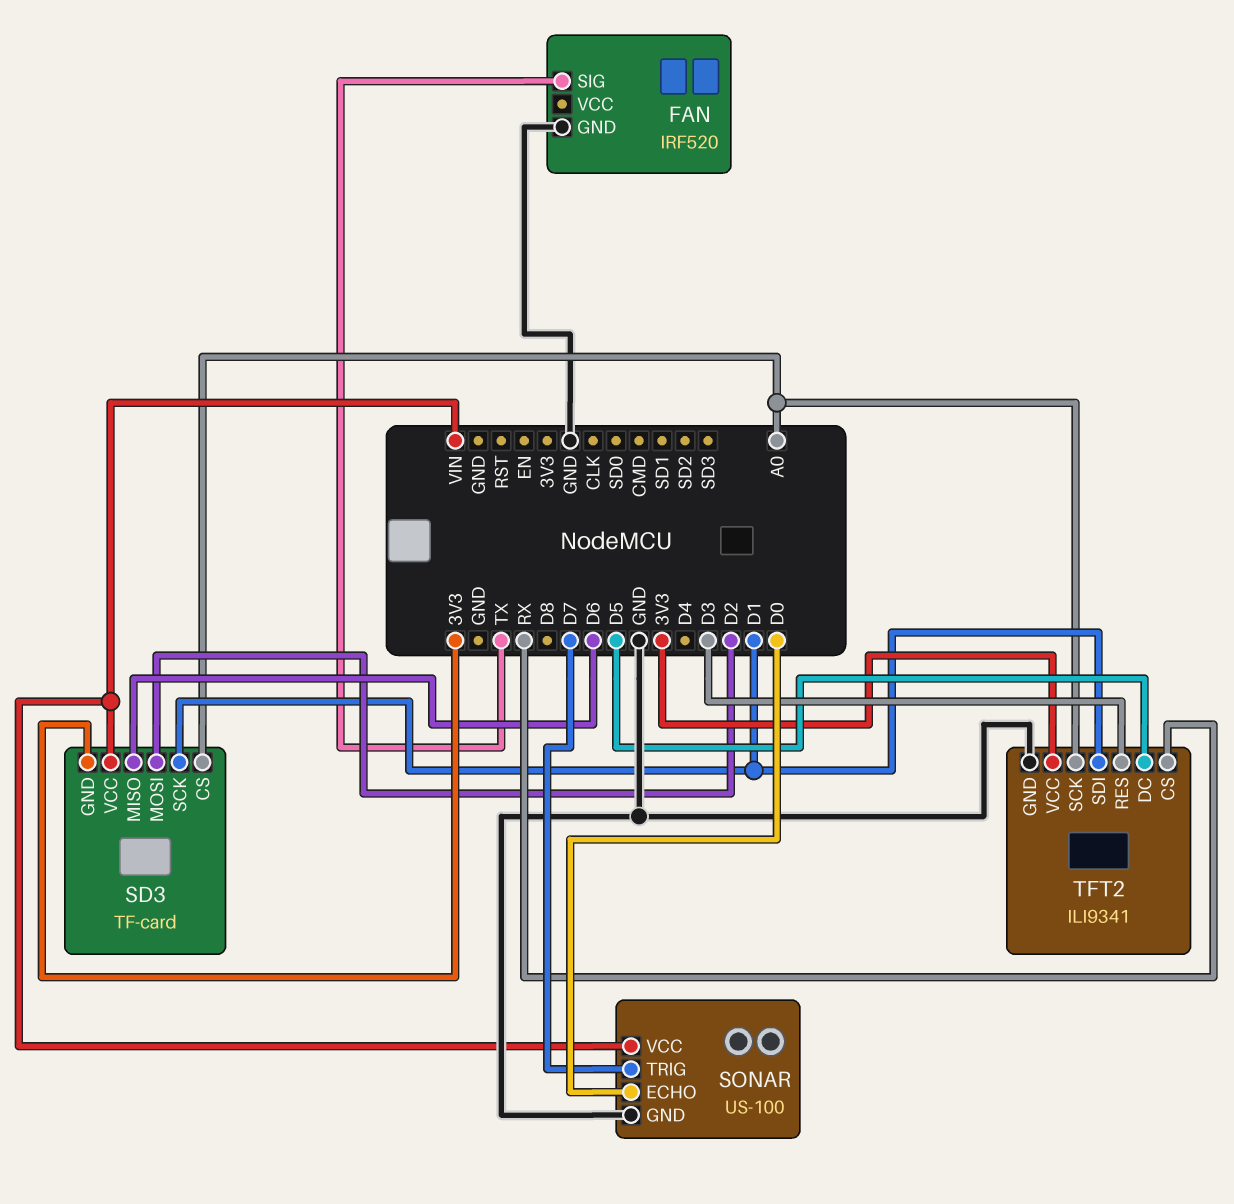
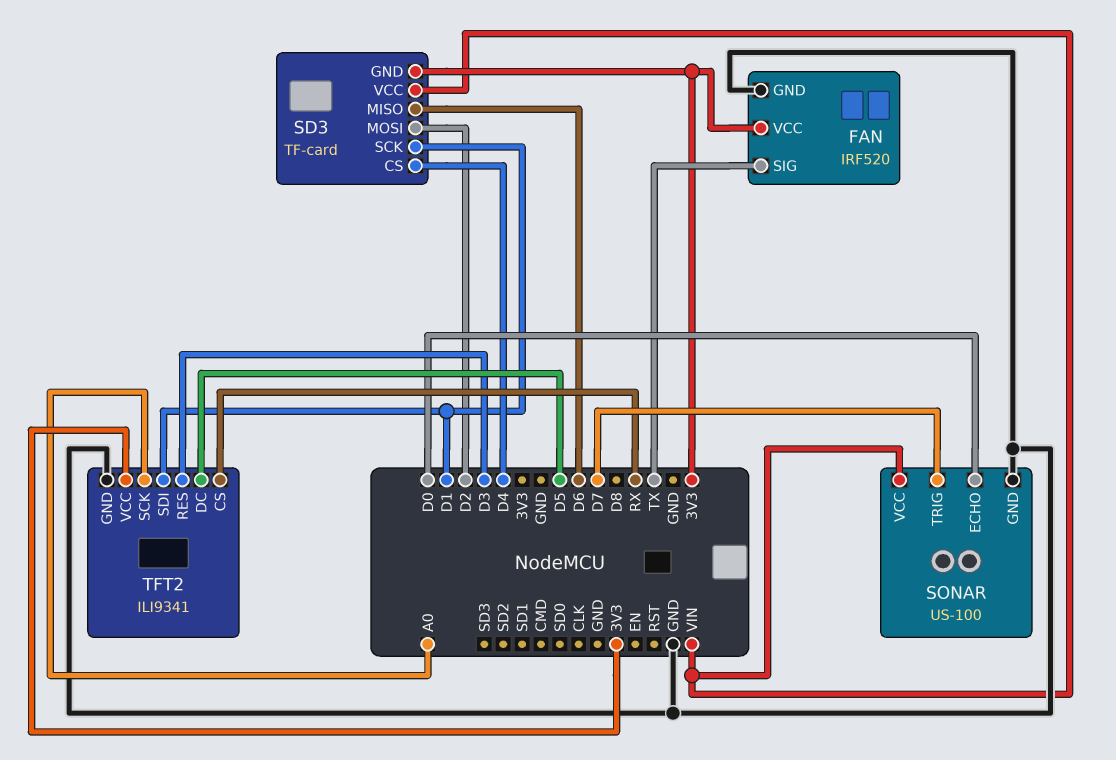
FAN pin VCC: none -> 3V3
SD3 pin CS: A0 -> D4

